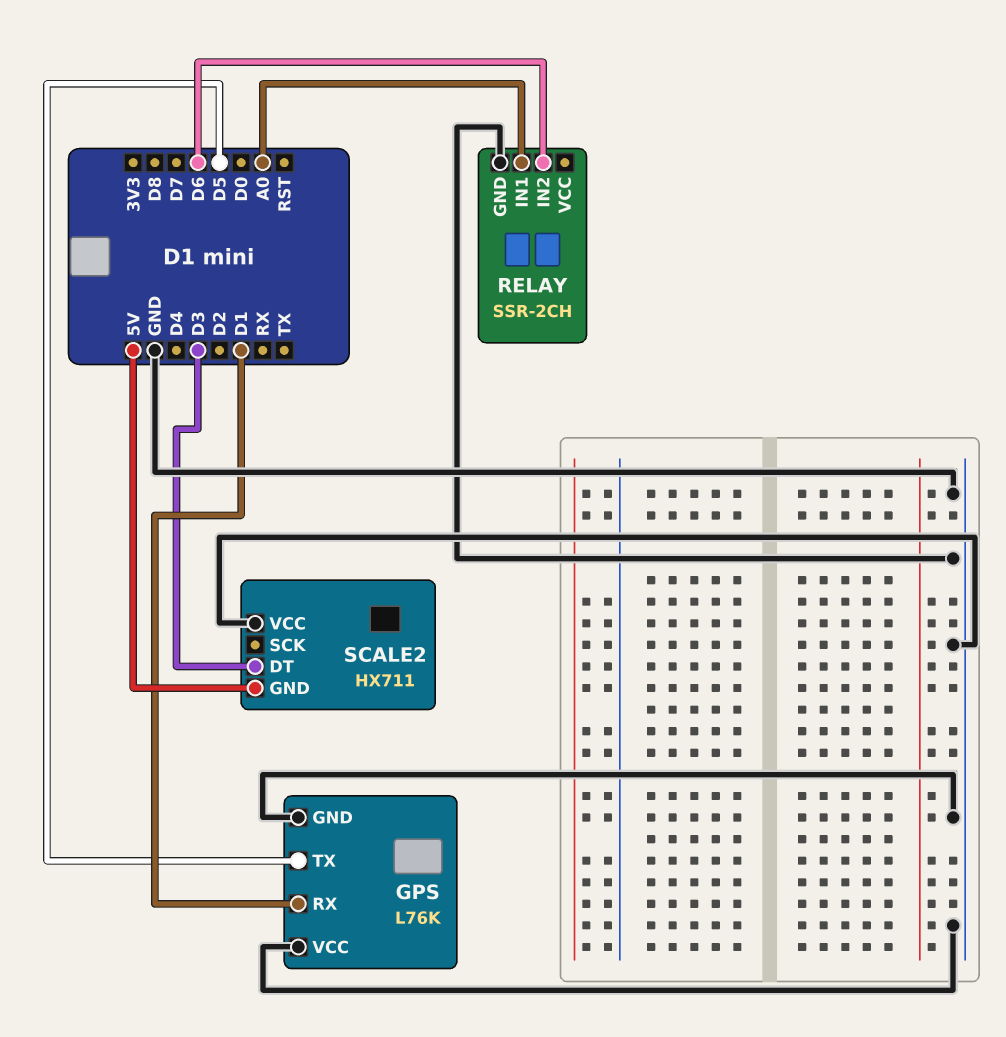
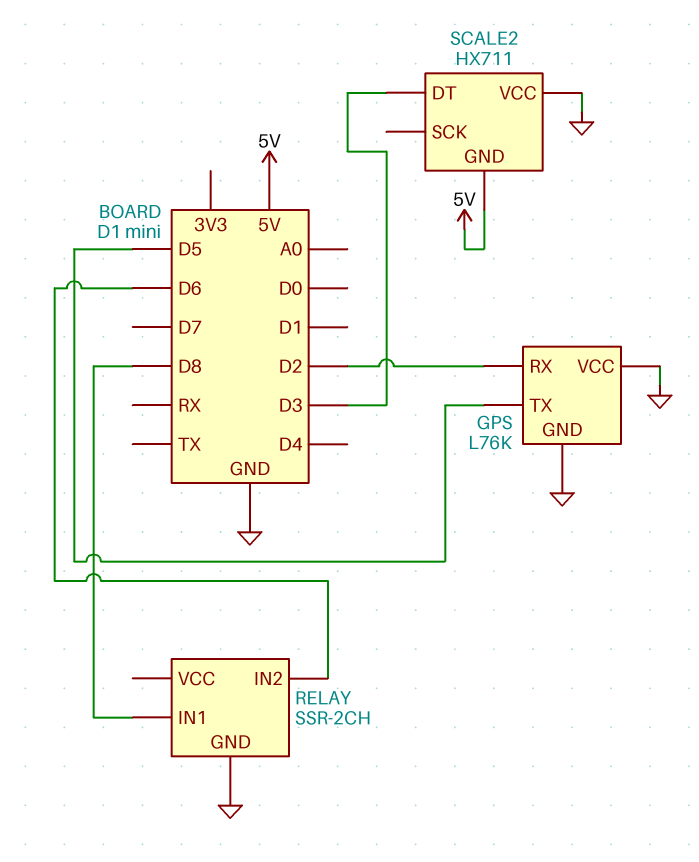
GPS pin RX: D1 -> D2
RELAY pin IN1: A0 -> D8

